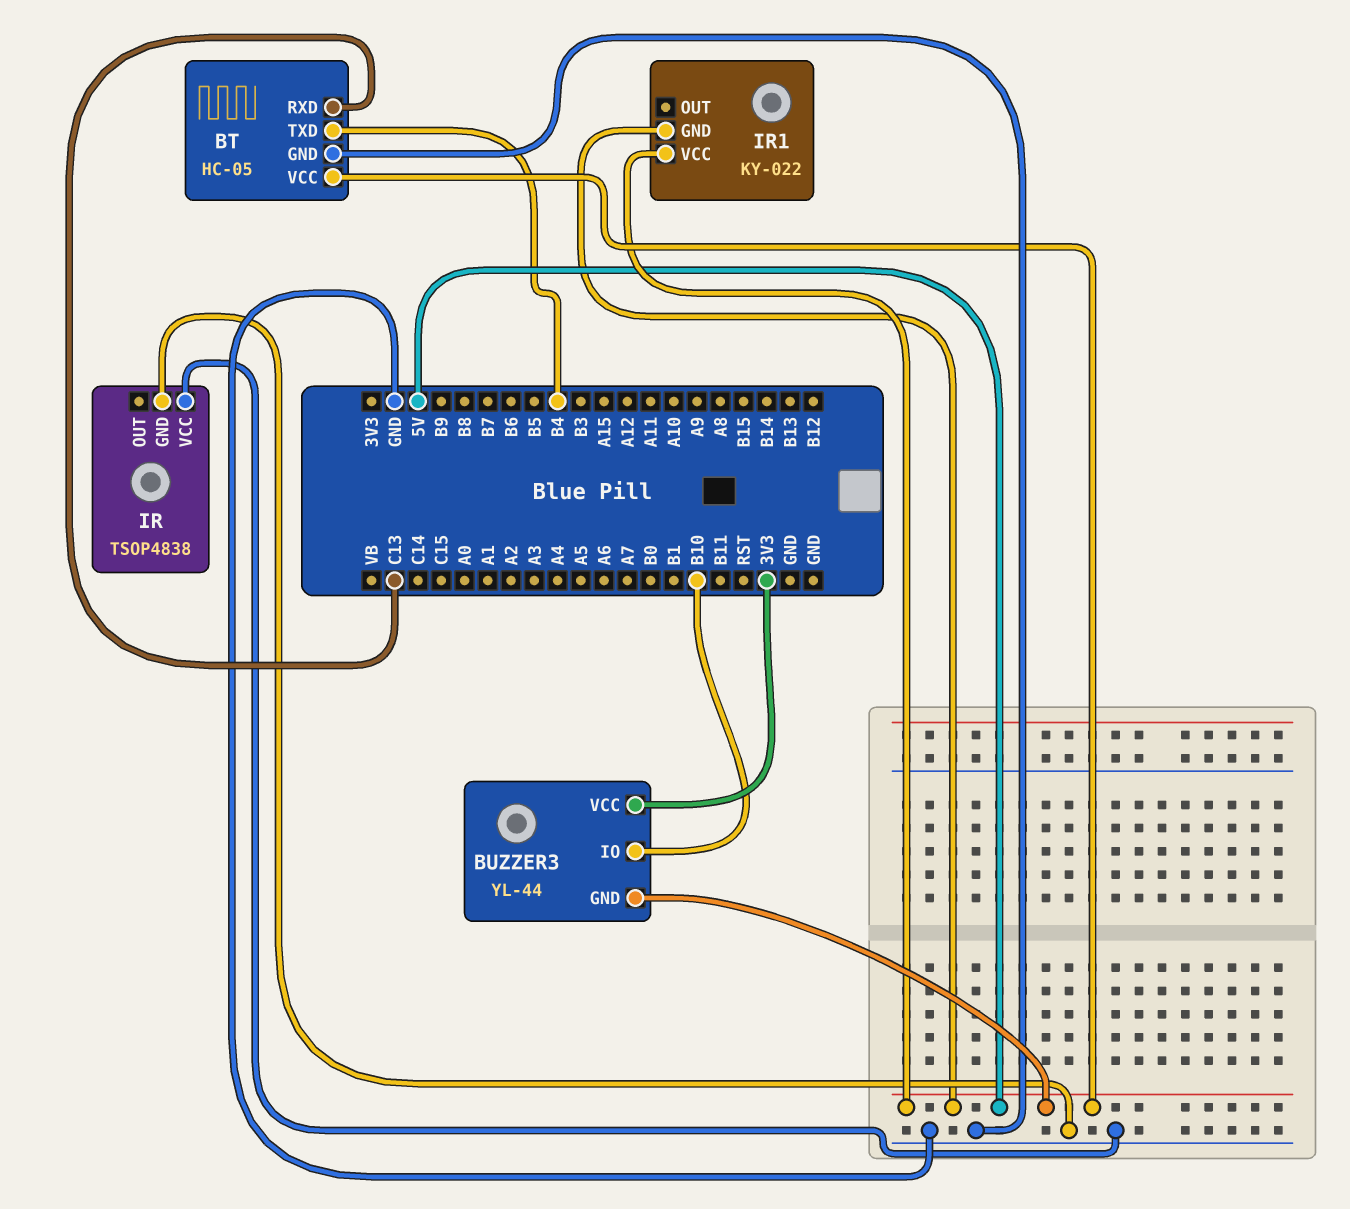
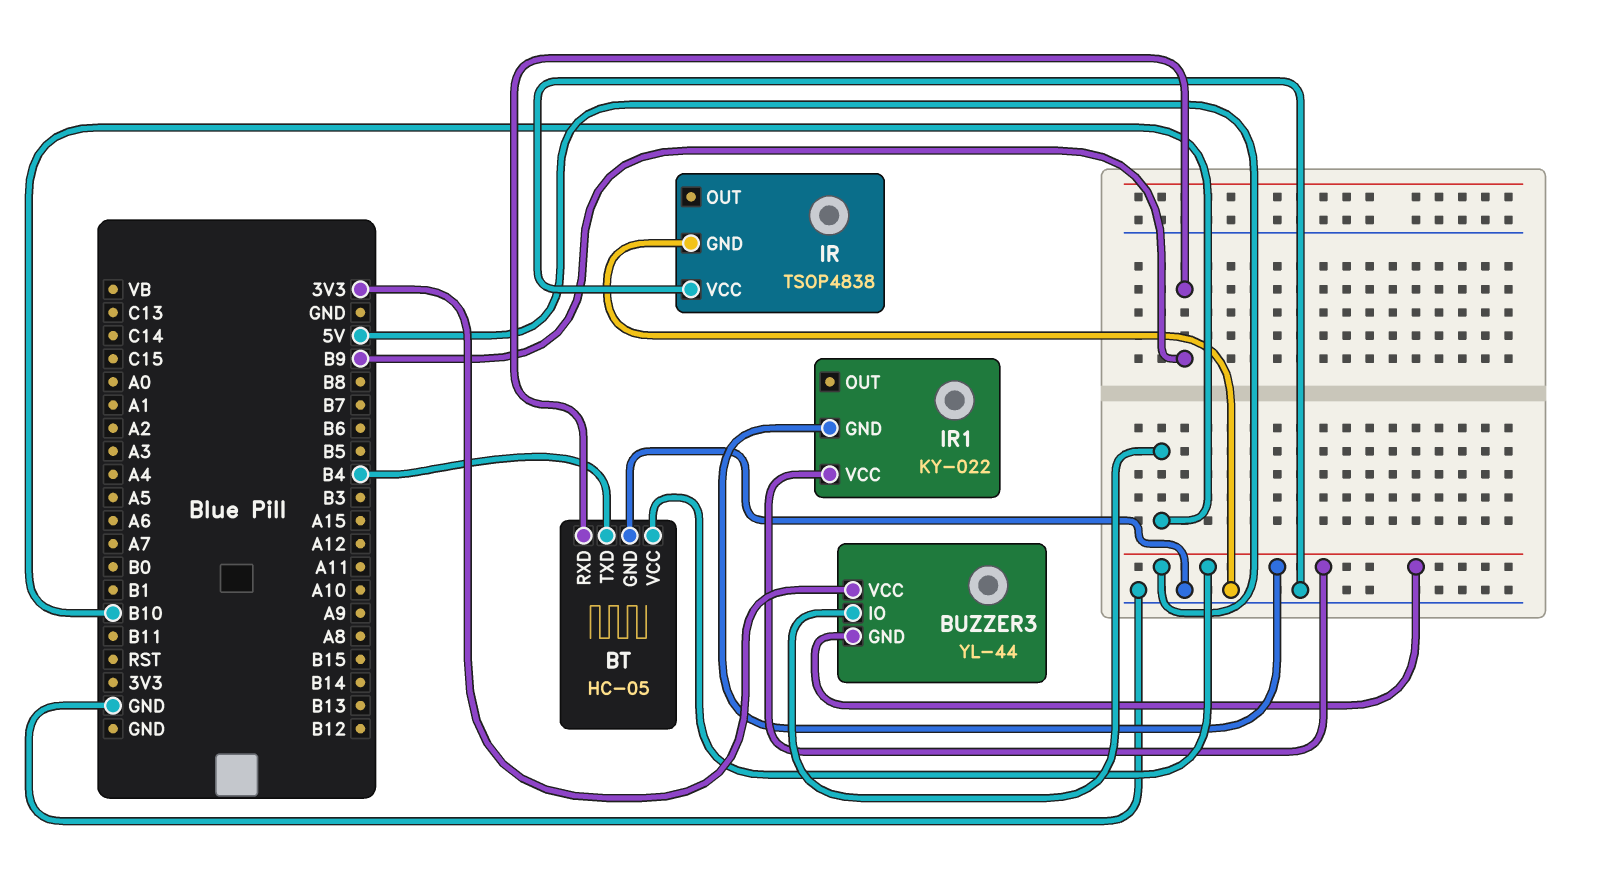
BT pin RXD: C13 -> B9

